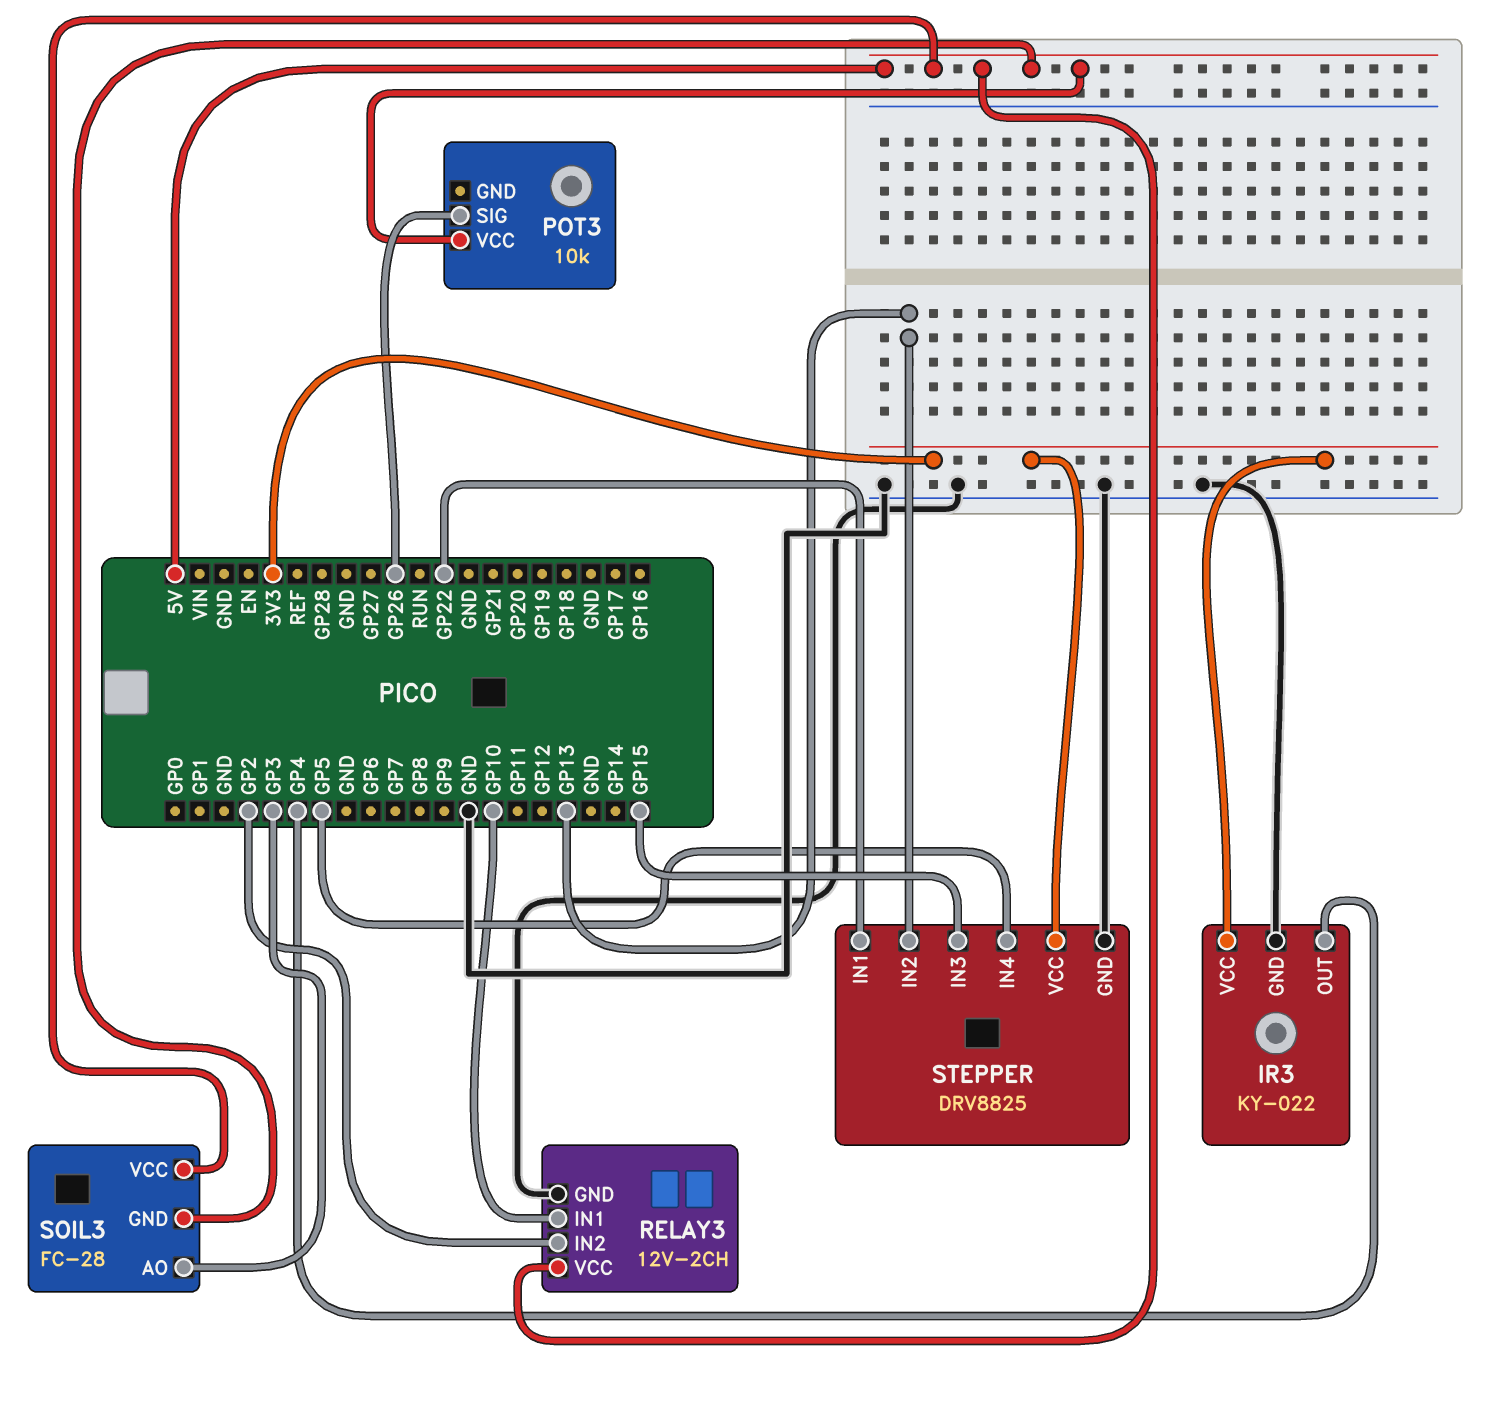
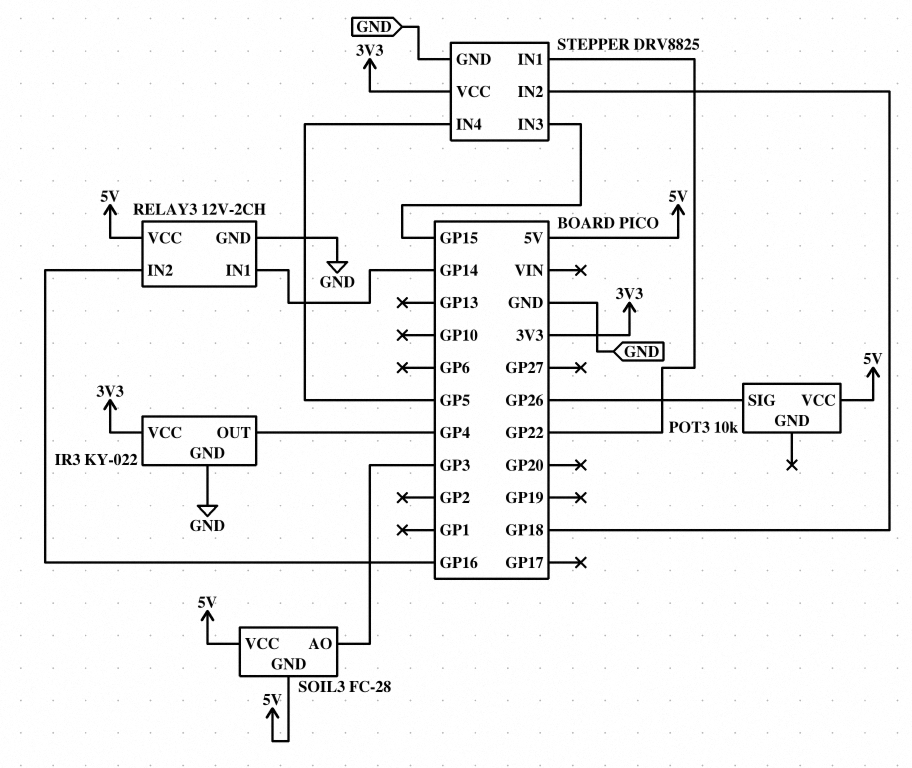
RELAY3 pin IN1: GP10 -> GP14
RELAY3 pin IN2: GP2 -> GP16
STEPPER pin IN2: GP13 -> GP18

